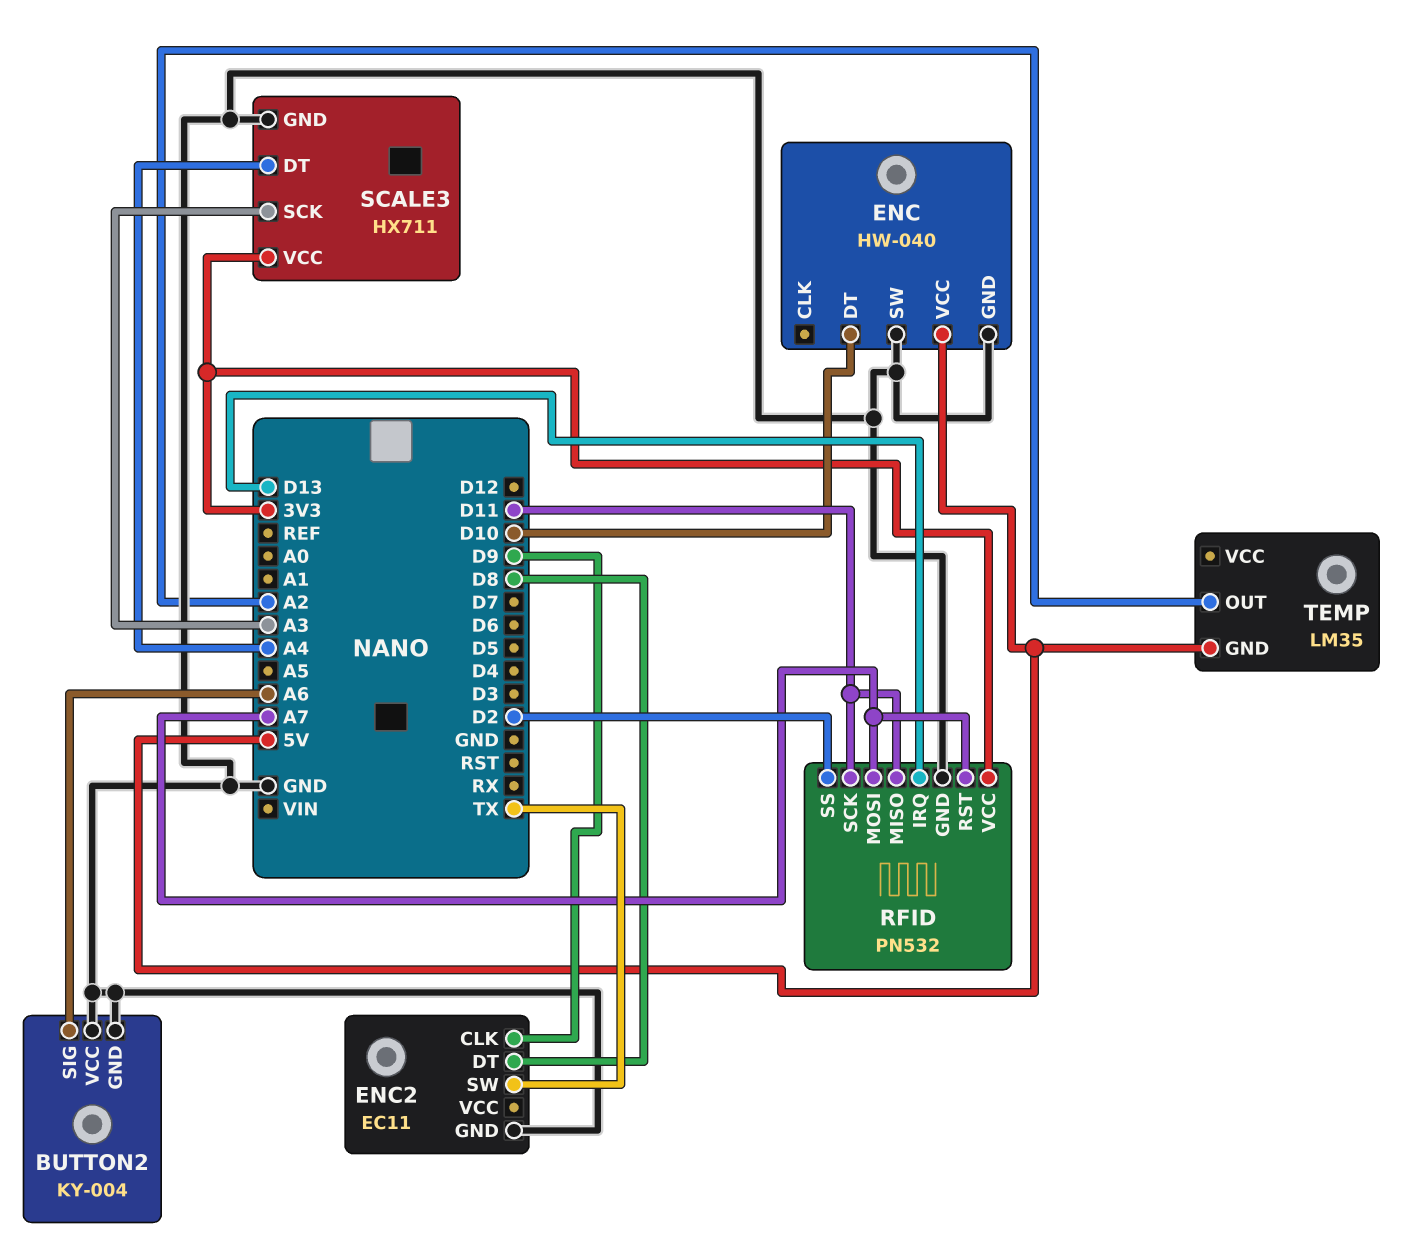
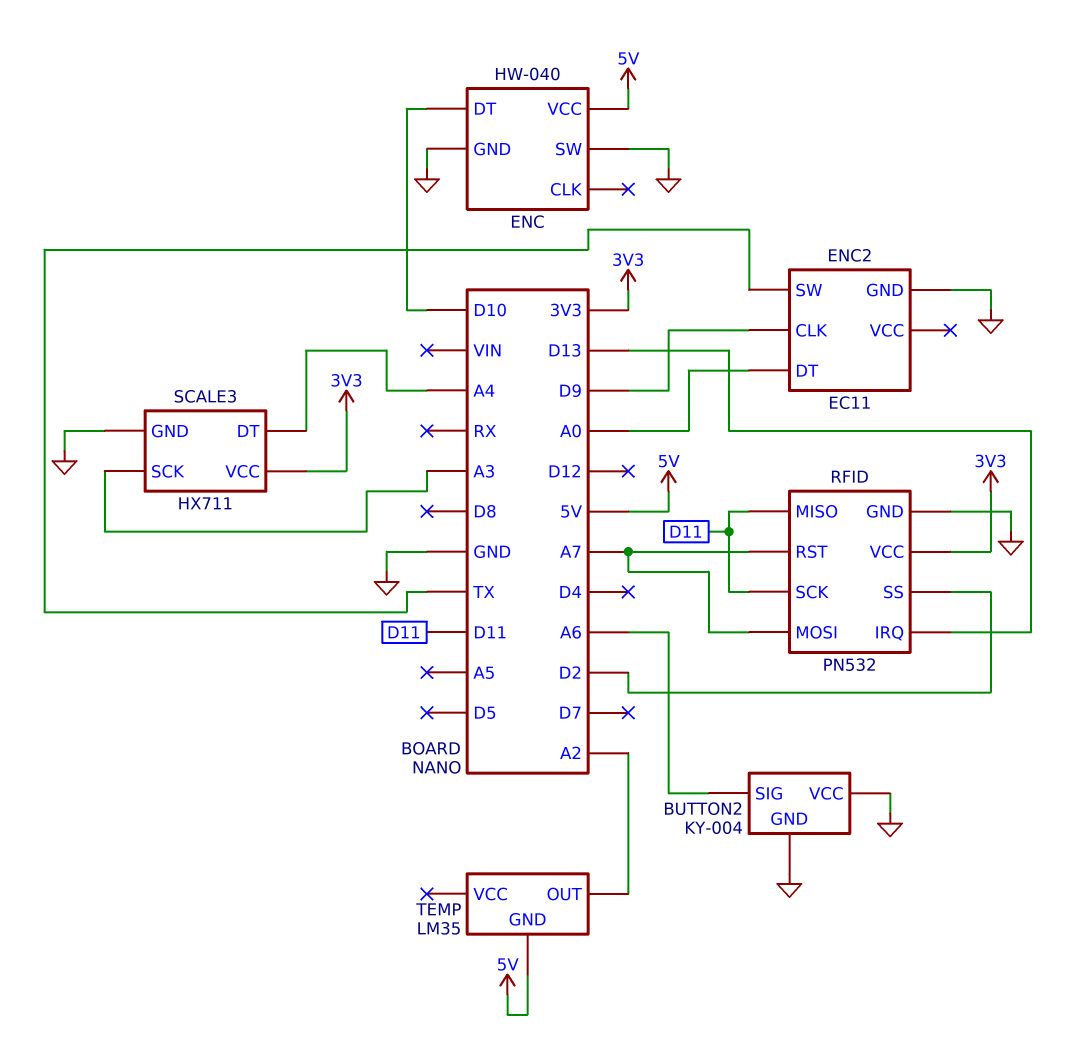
ENC2 pin DT: D8 -> A0

